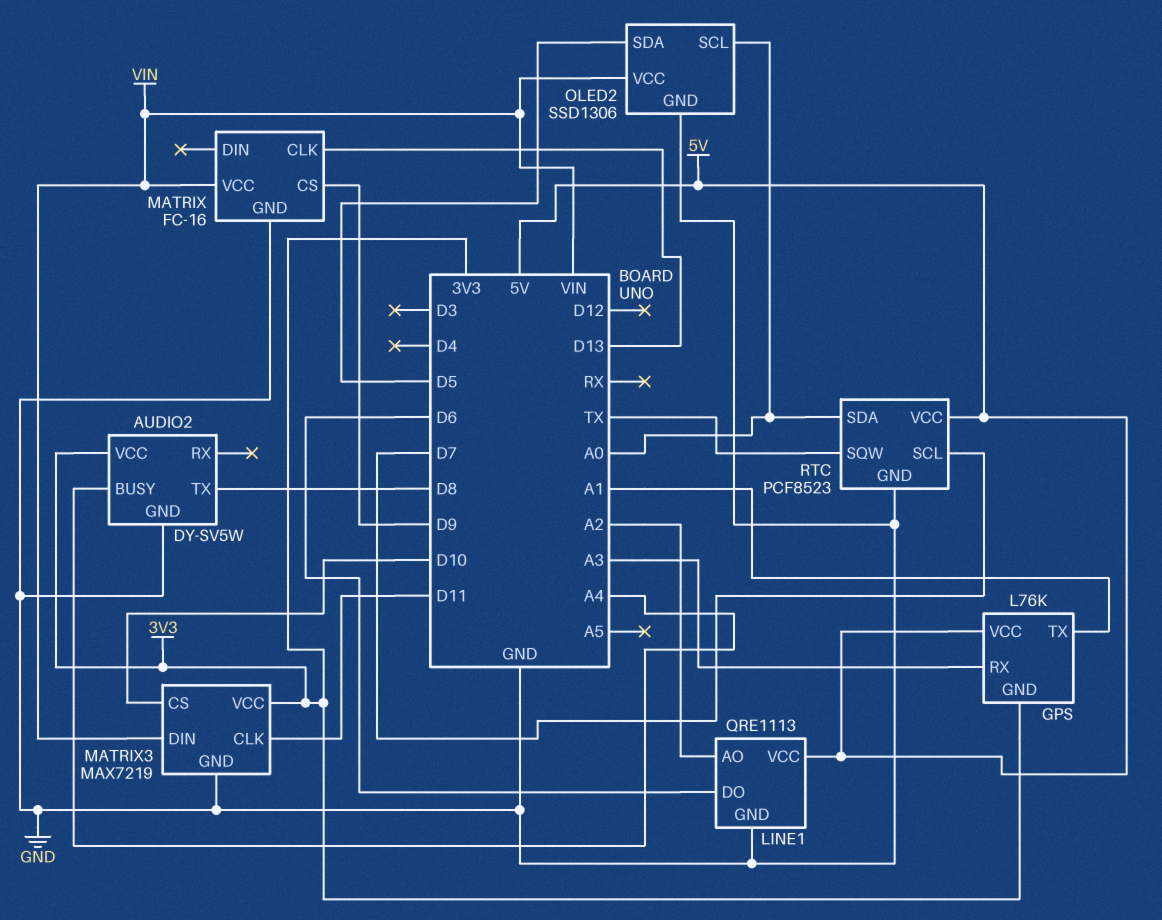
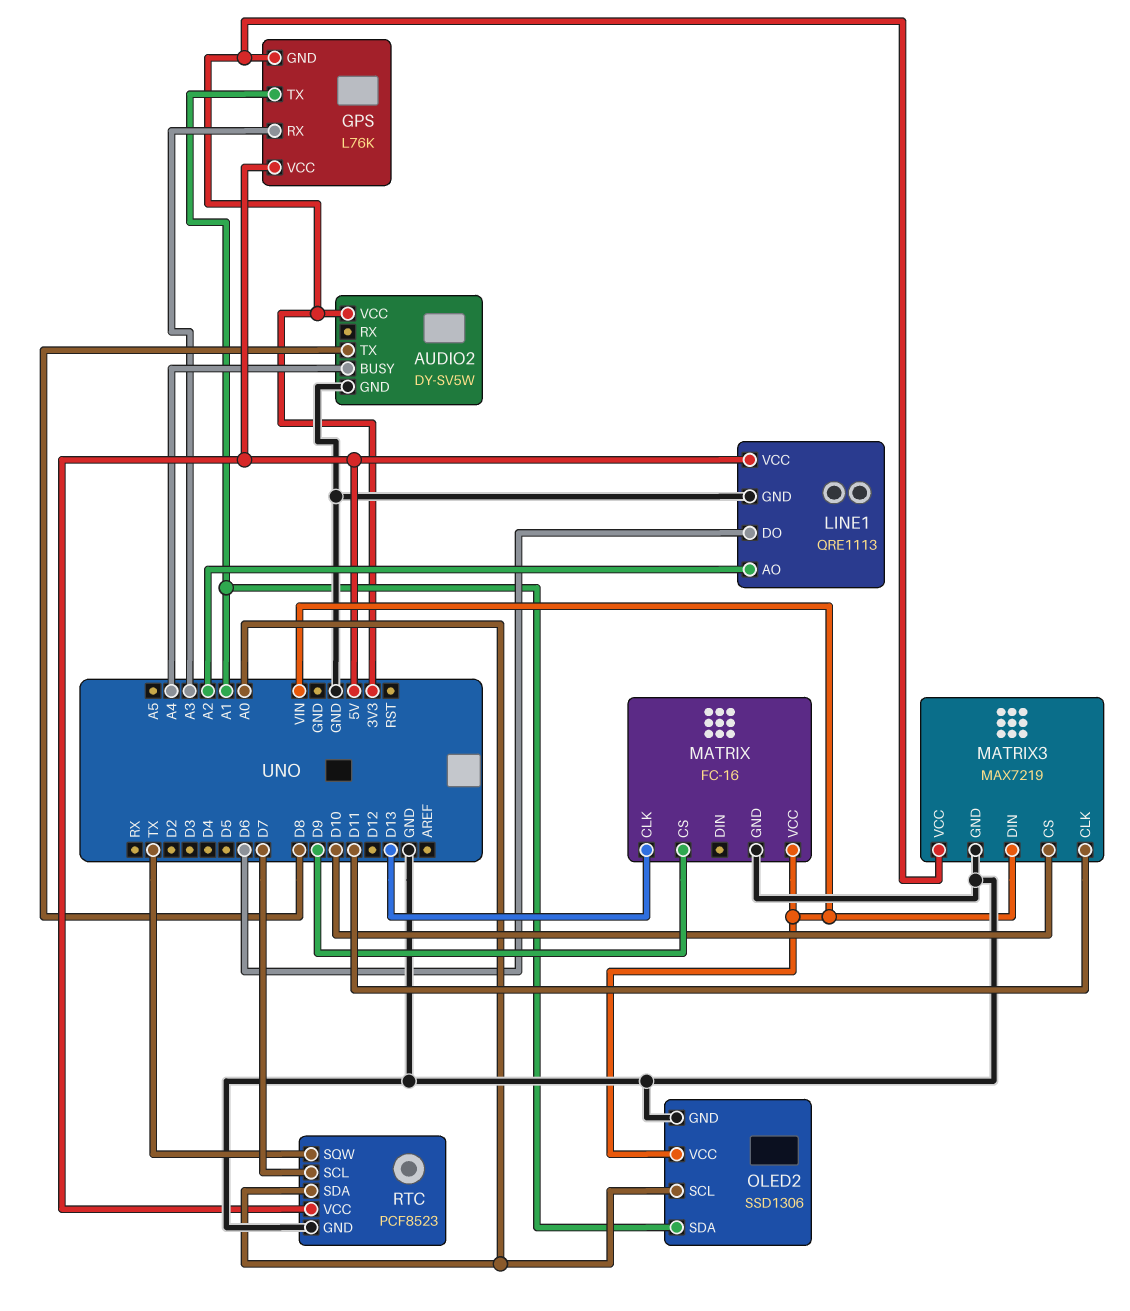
OLED2 pin SDA: D5 -> A1

